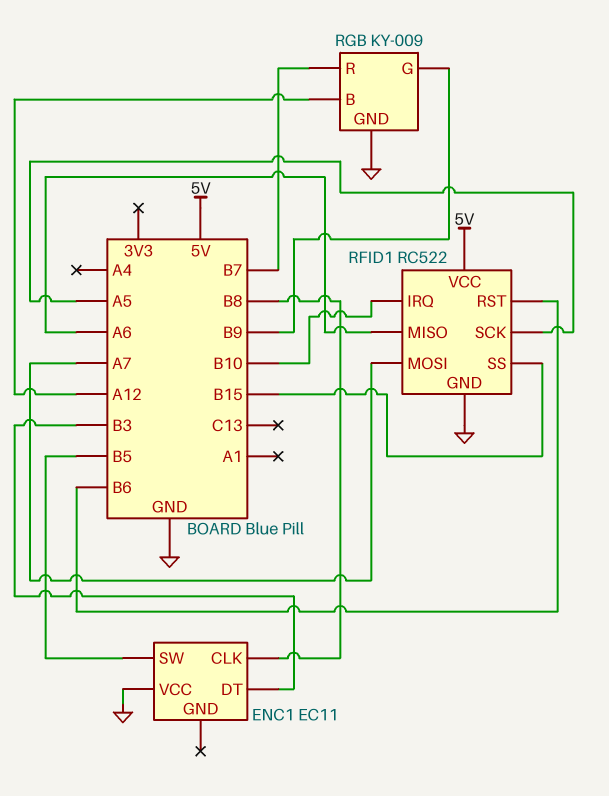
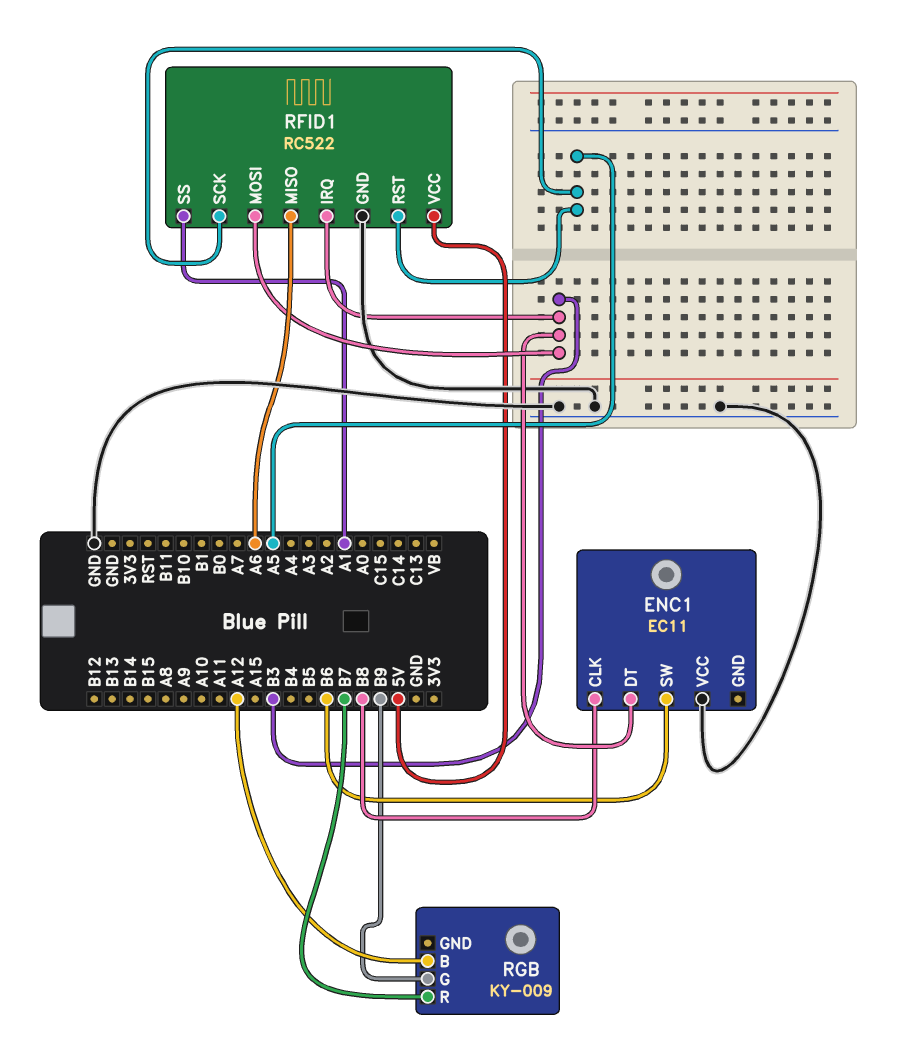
ENC1 pin SW: B5 -> B6
RFID1 pin IRQ: B10 -> B3
RFID1 pin MOSI: A7 -> B3
RFID1 pin RST: B6 -> A5
RFID1 pin SS: B15 -> A1
RGB pin GND: GND -> none

